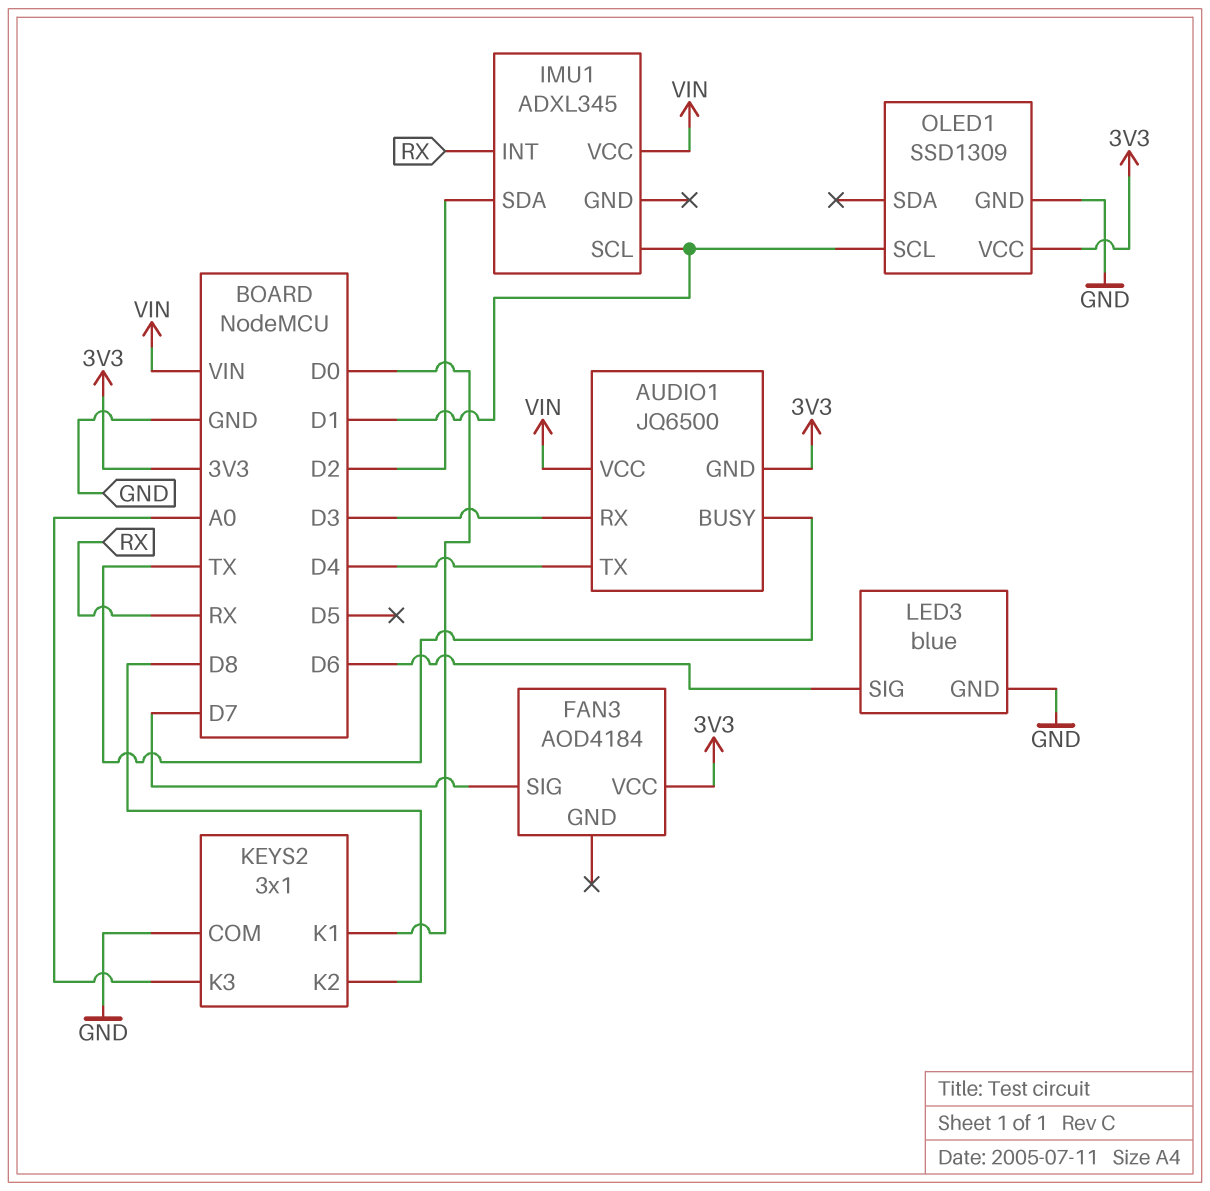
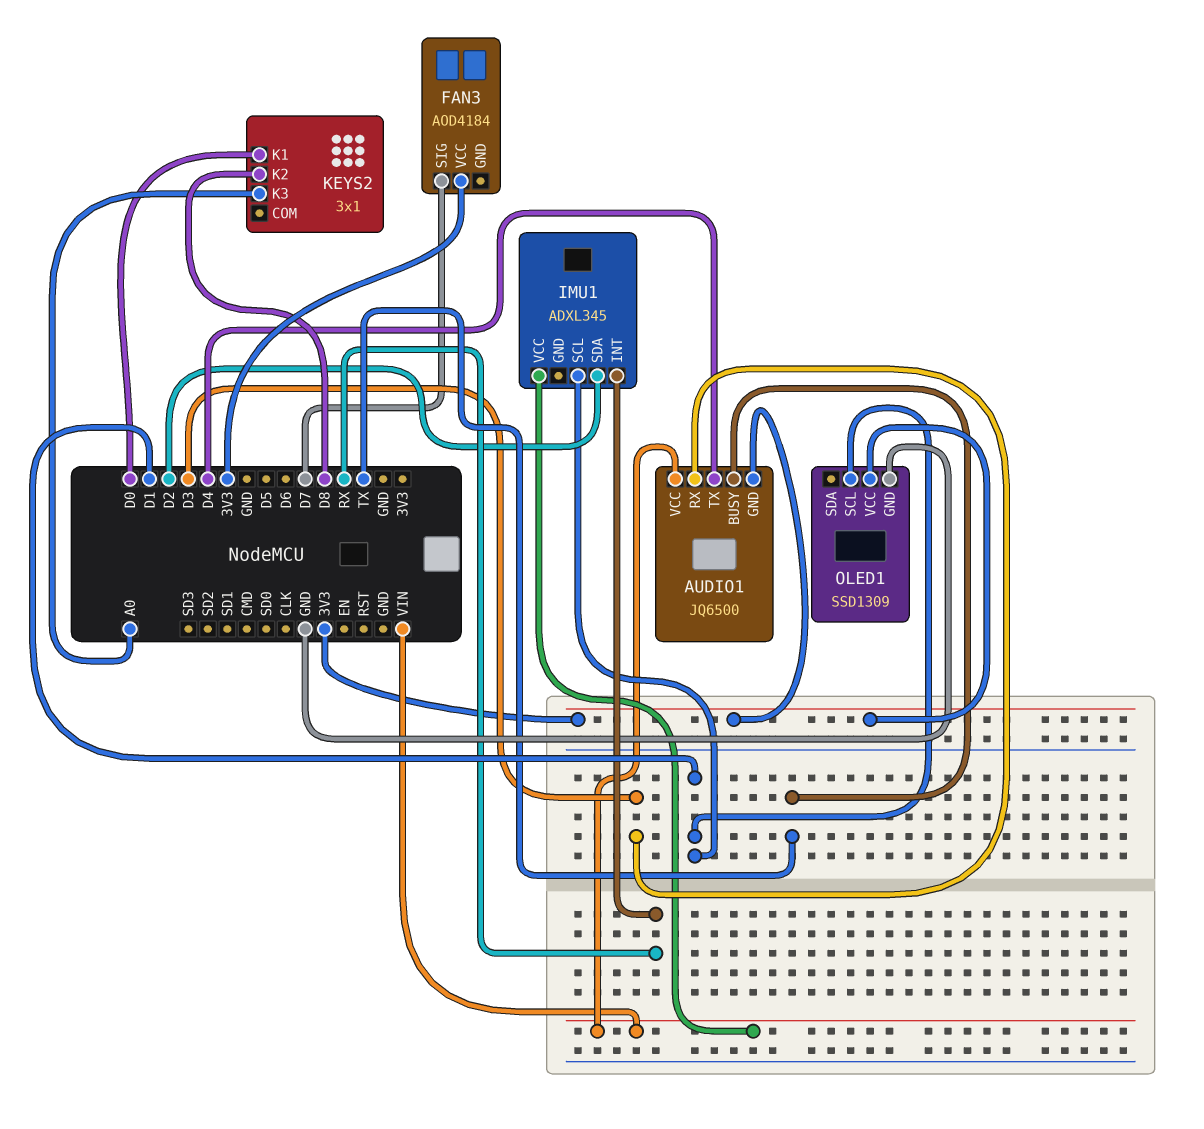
KEYS2 pin COM: GND -> none
LED3: blue -> none
LED3 pin GND: GND -> none
LED3 pin SIG: D6 -> none

